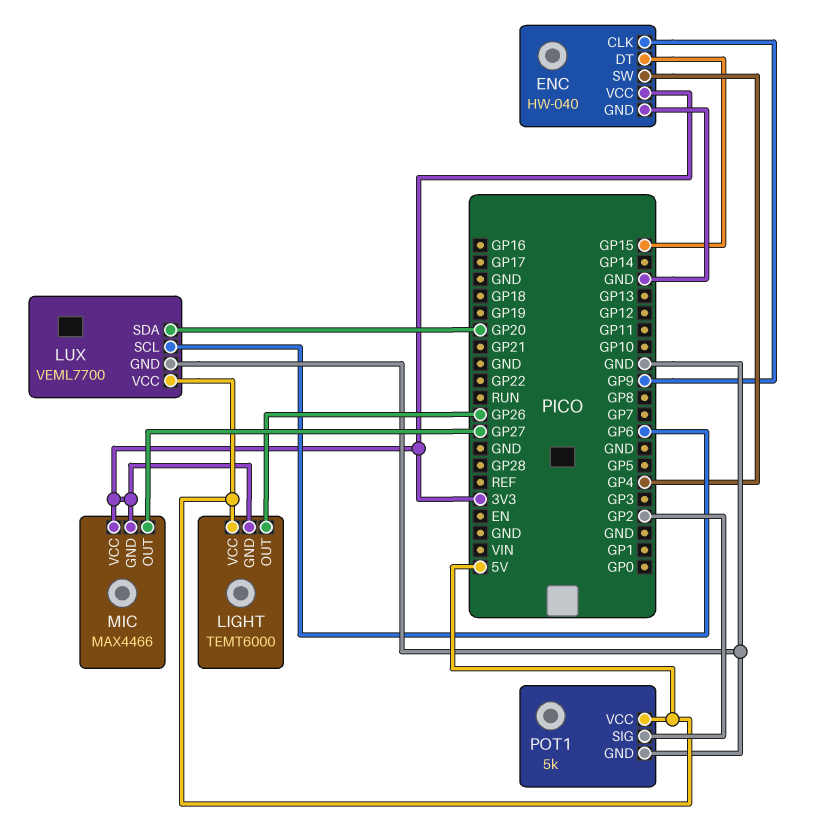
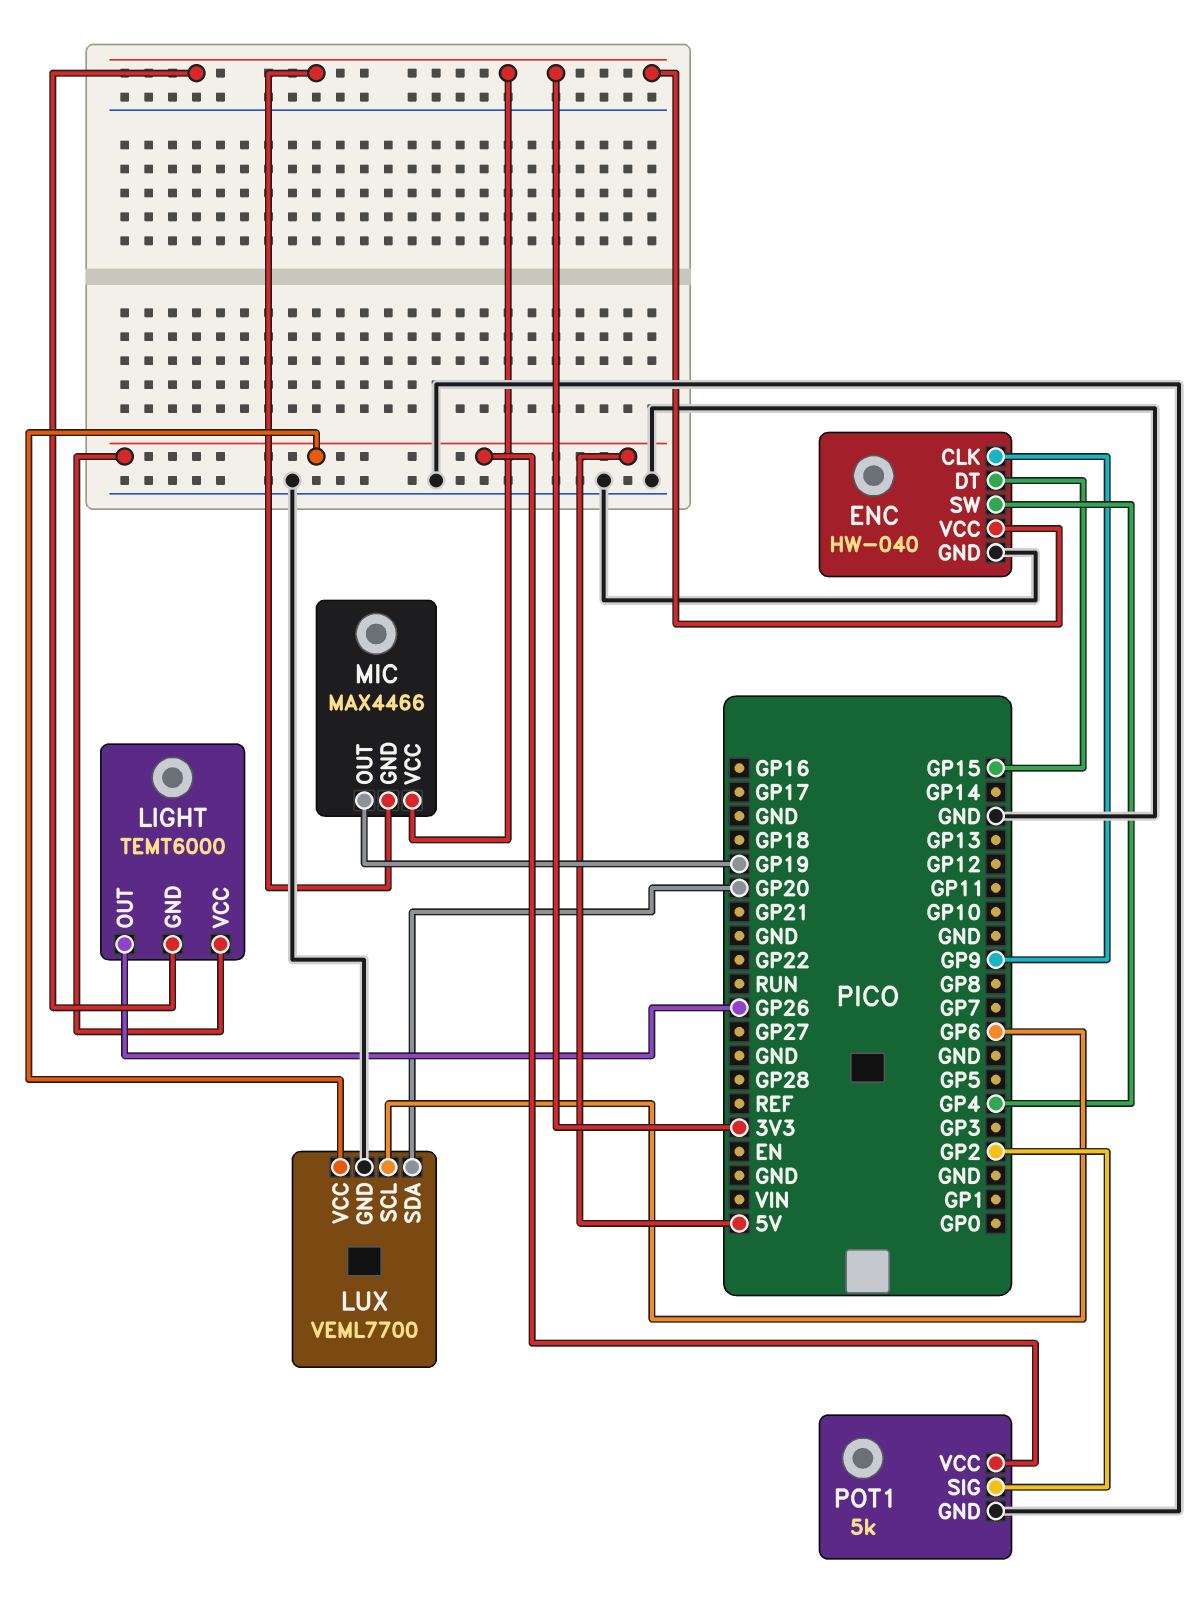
MIC pin OUT: GP27 -> GP19

